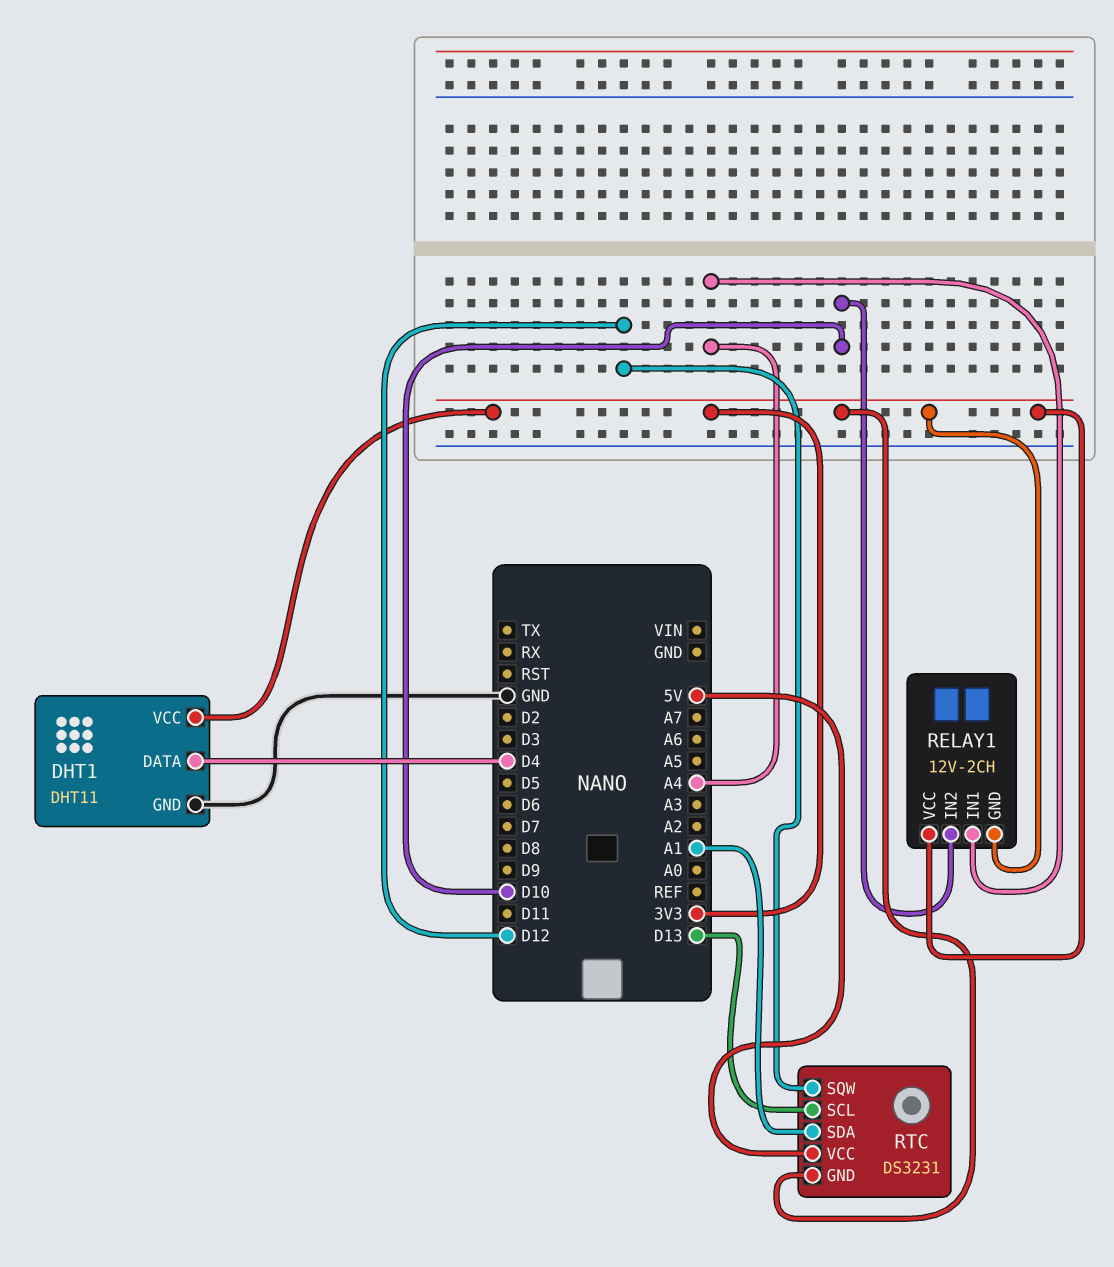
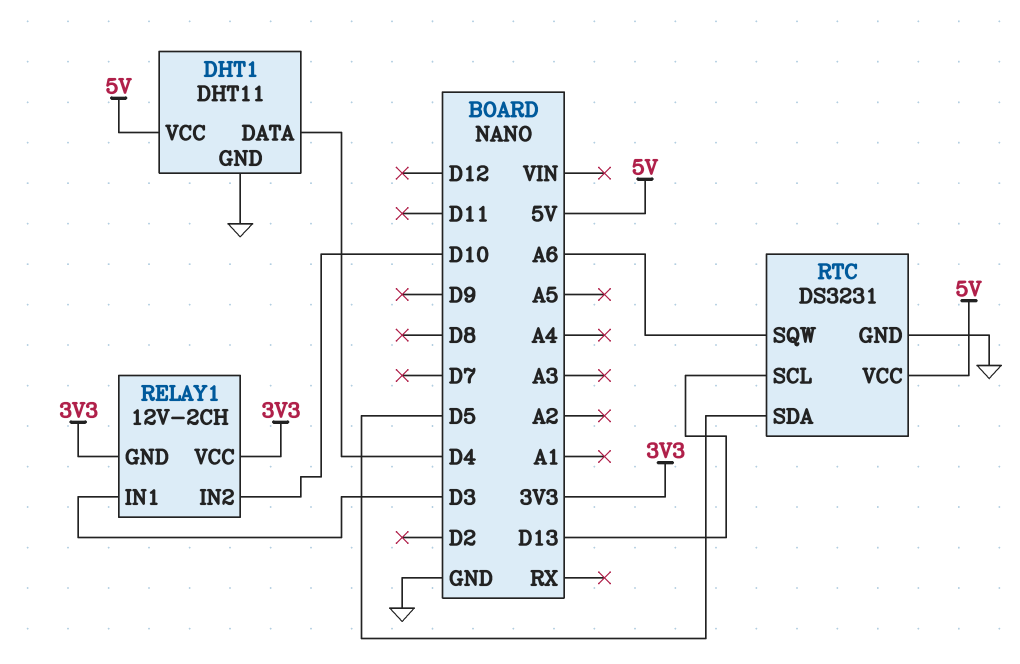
DHT1 pin VCC: 3V3 -> 5V
RELAY1 pin IN1: A4 -> D3
RTC pin GND: 3V3 -> GND
RTC pin SDA: A1 -> D5
RTC pin SQW: D12 -> A6

